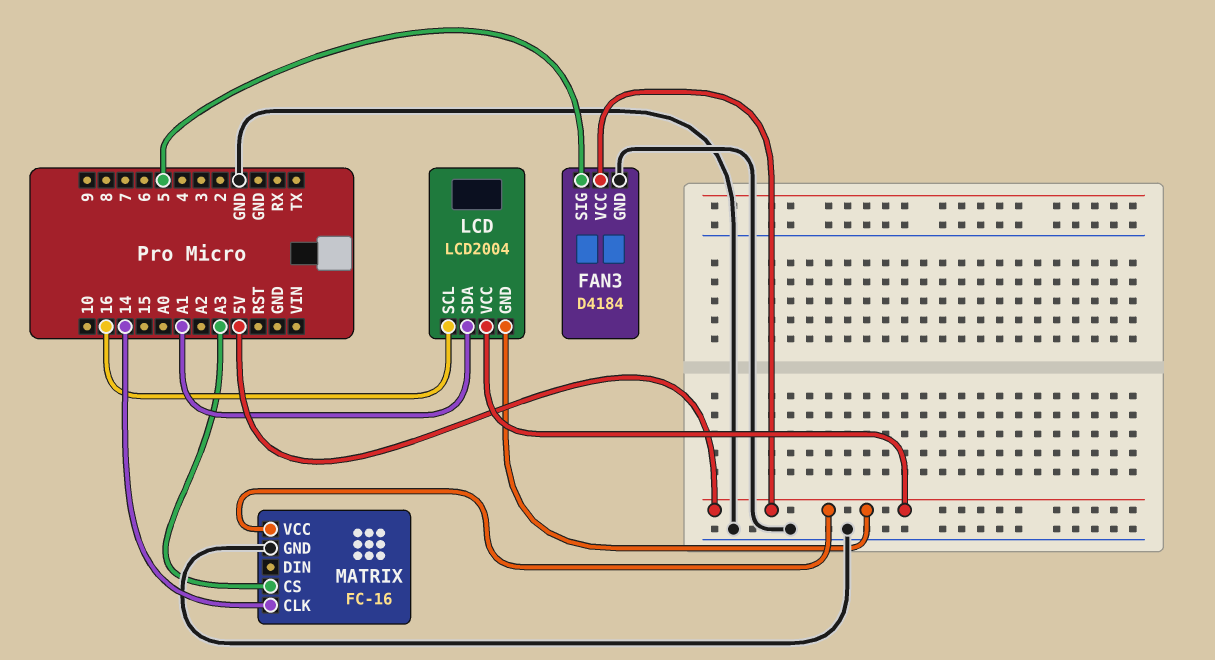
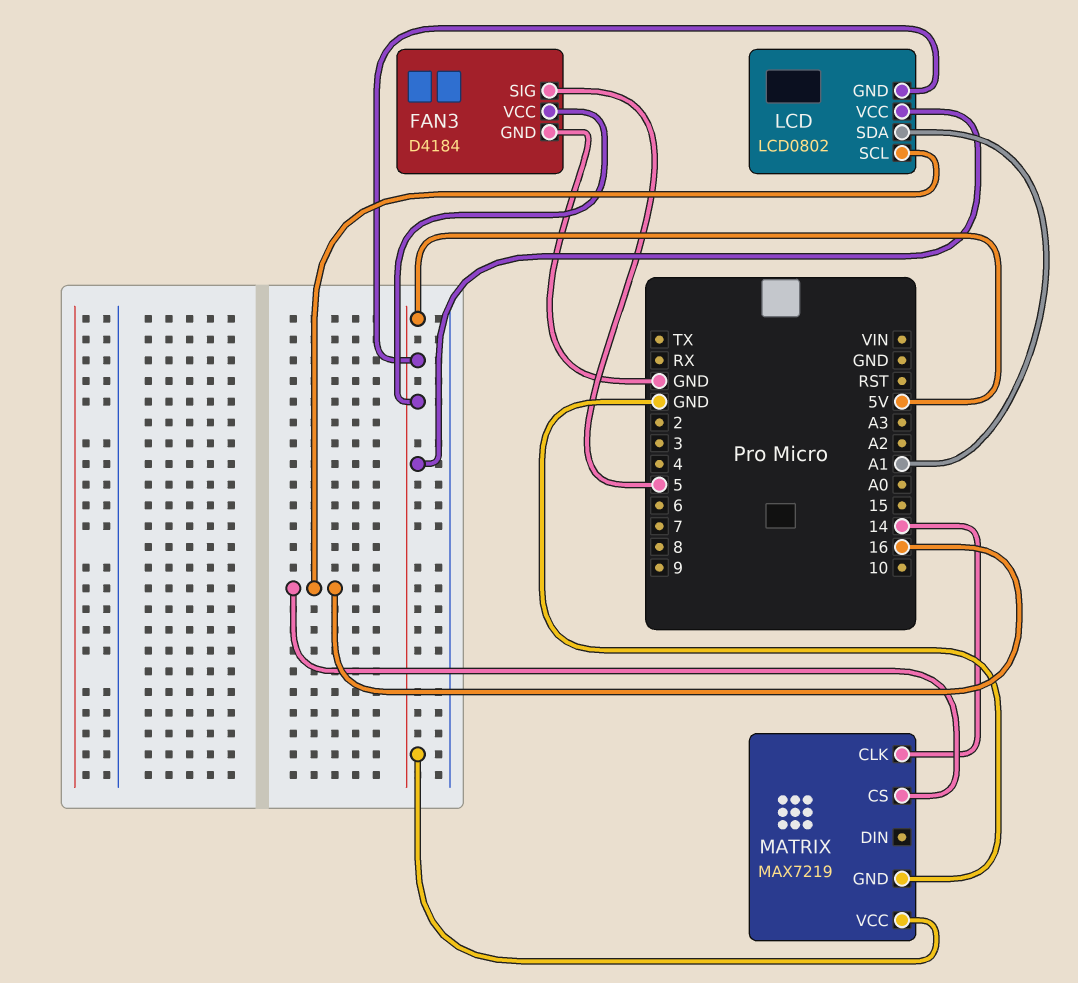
LCD: LCD2004 -> LCD0802
MATRIX: FC-16 -> MAX7219
MATRIX pin CS: A3 -> 16

